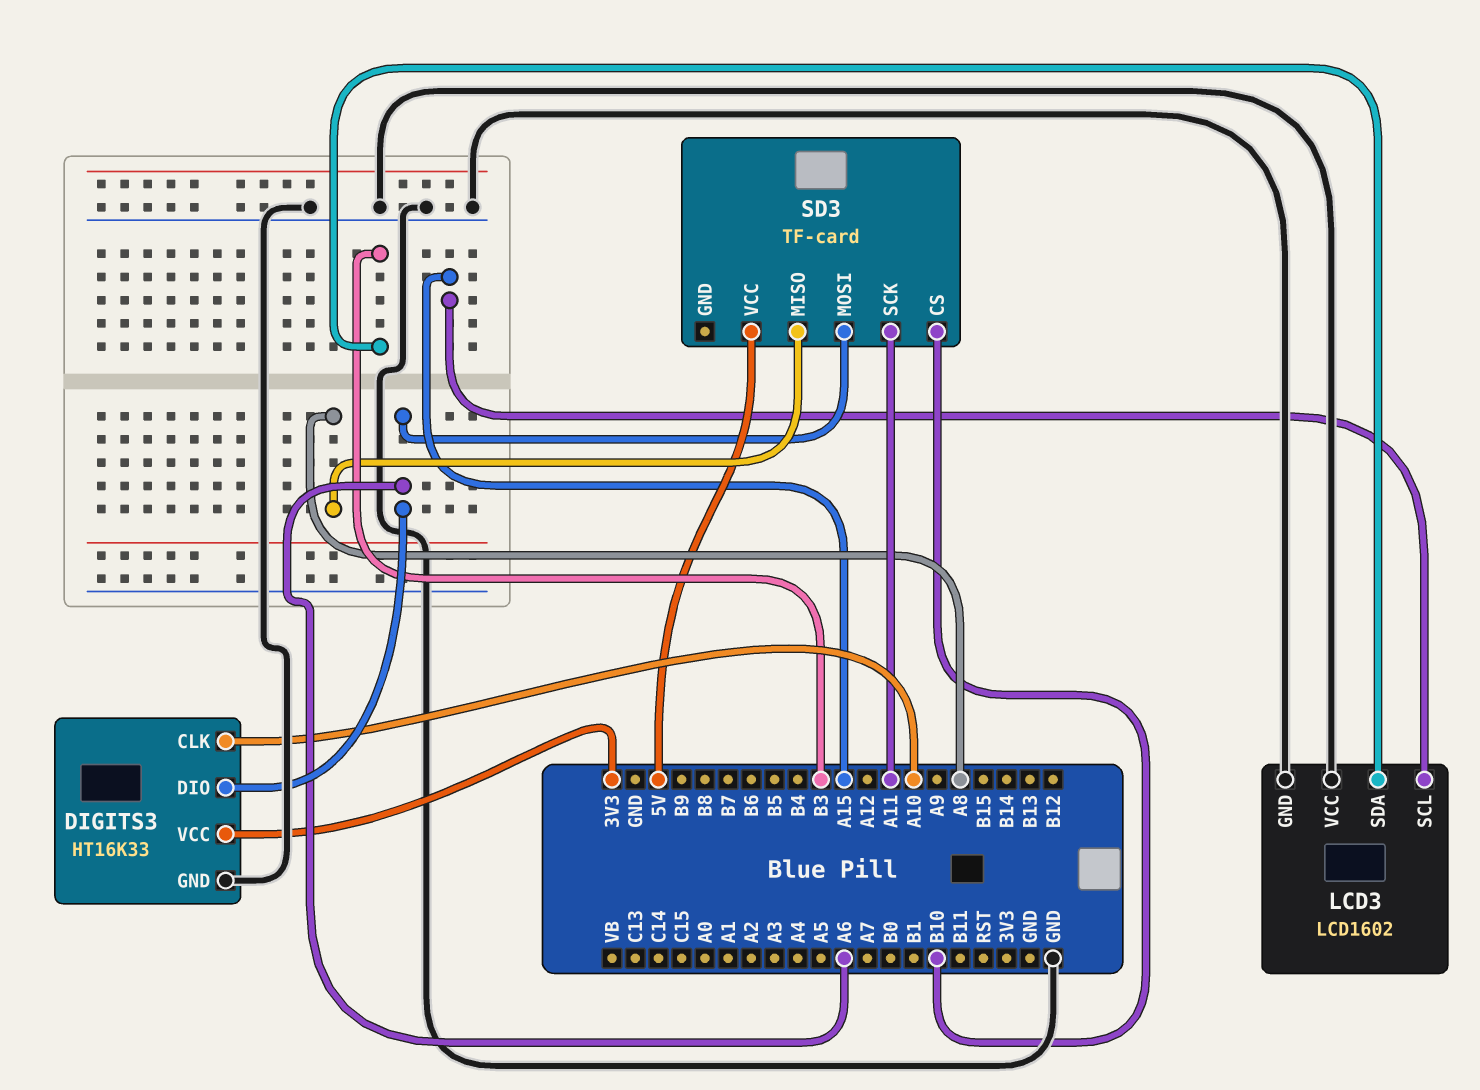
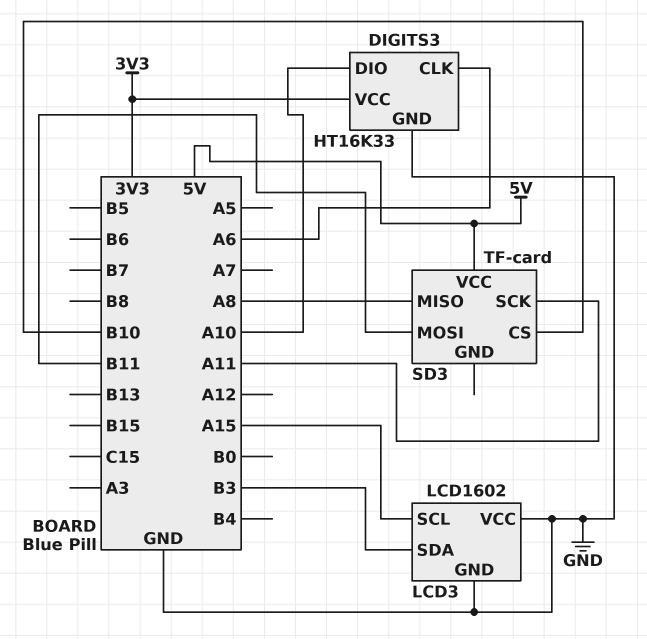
DIGITS3 pin CLK: A10 -> A6
DIGITS3 pin DIO: A6 -> A10
SD3 pin MOSI: A6 -> B11

